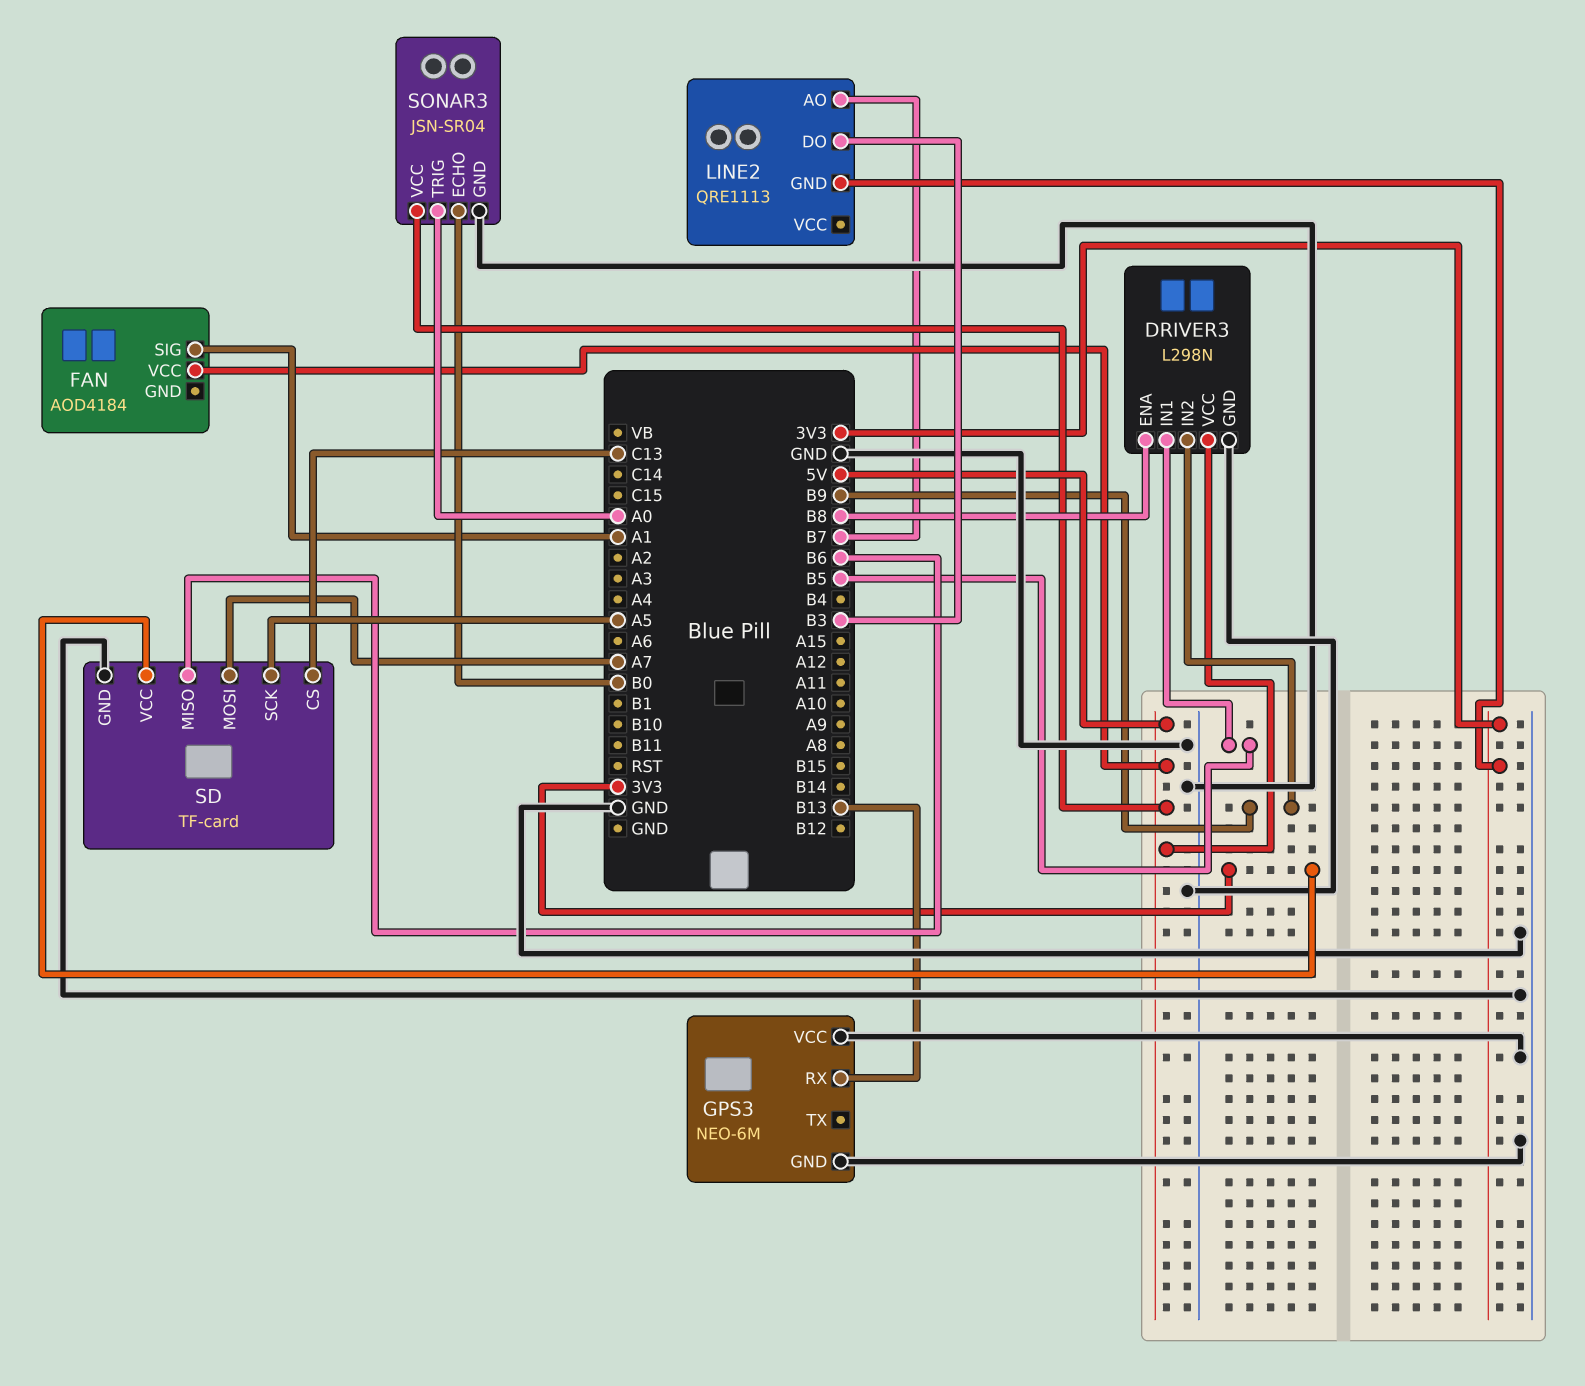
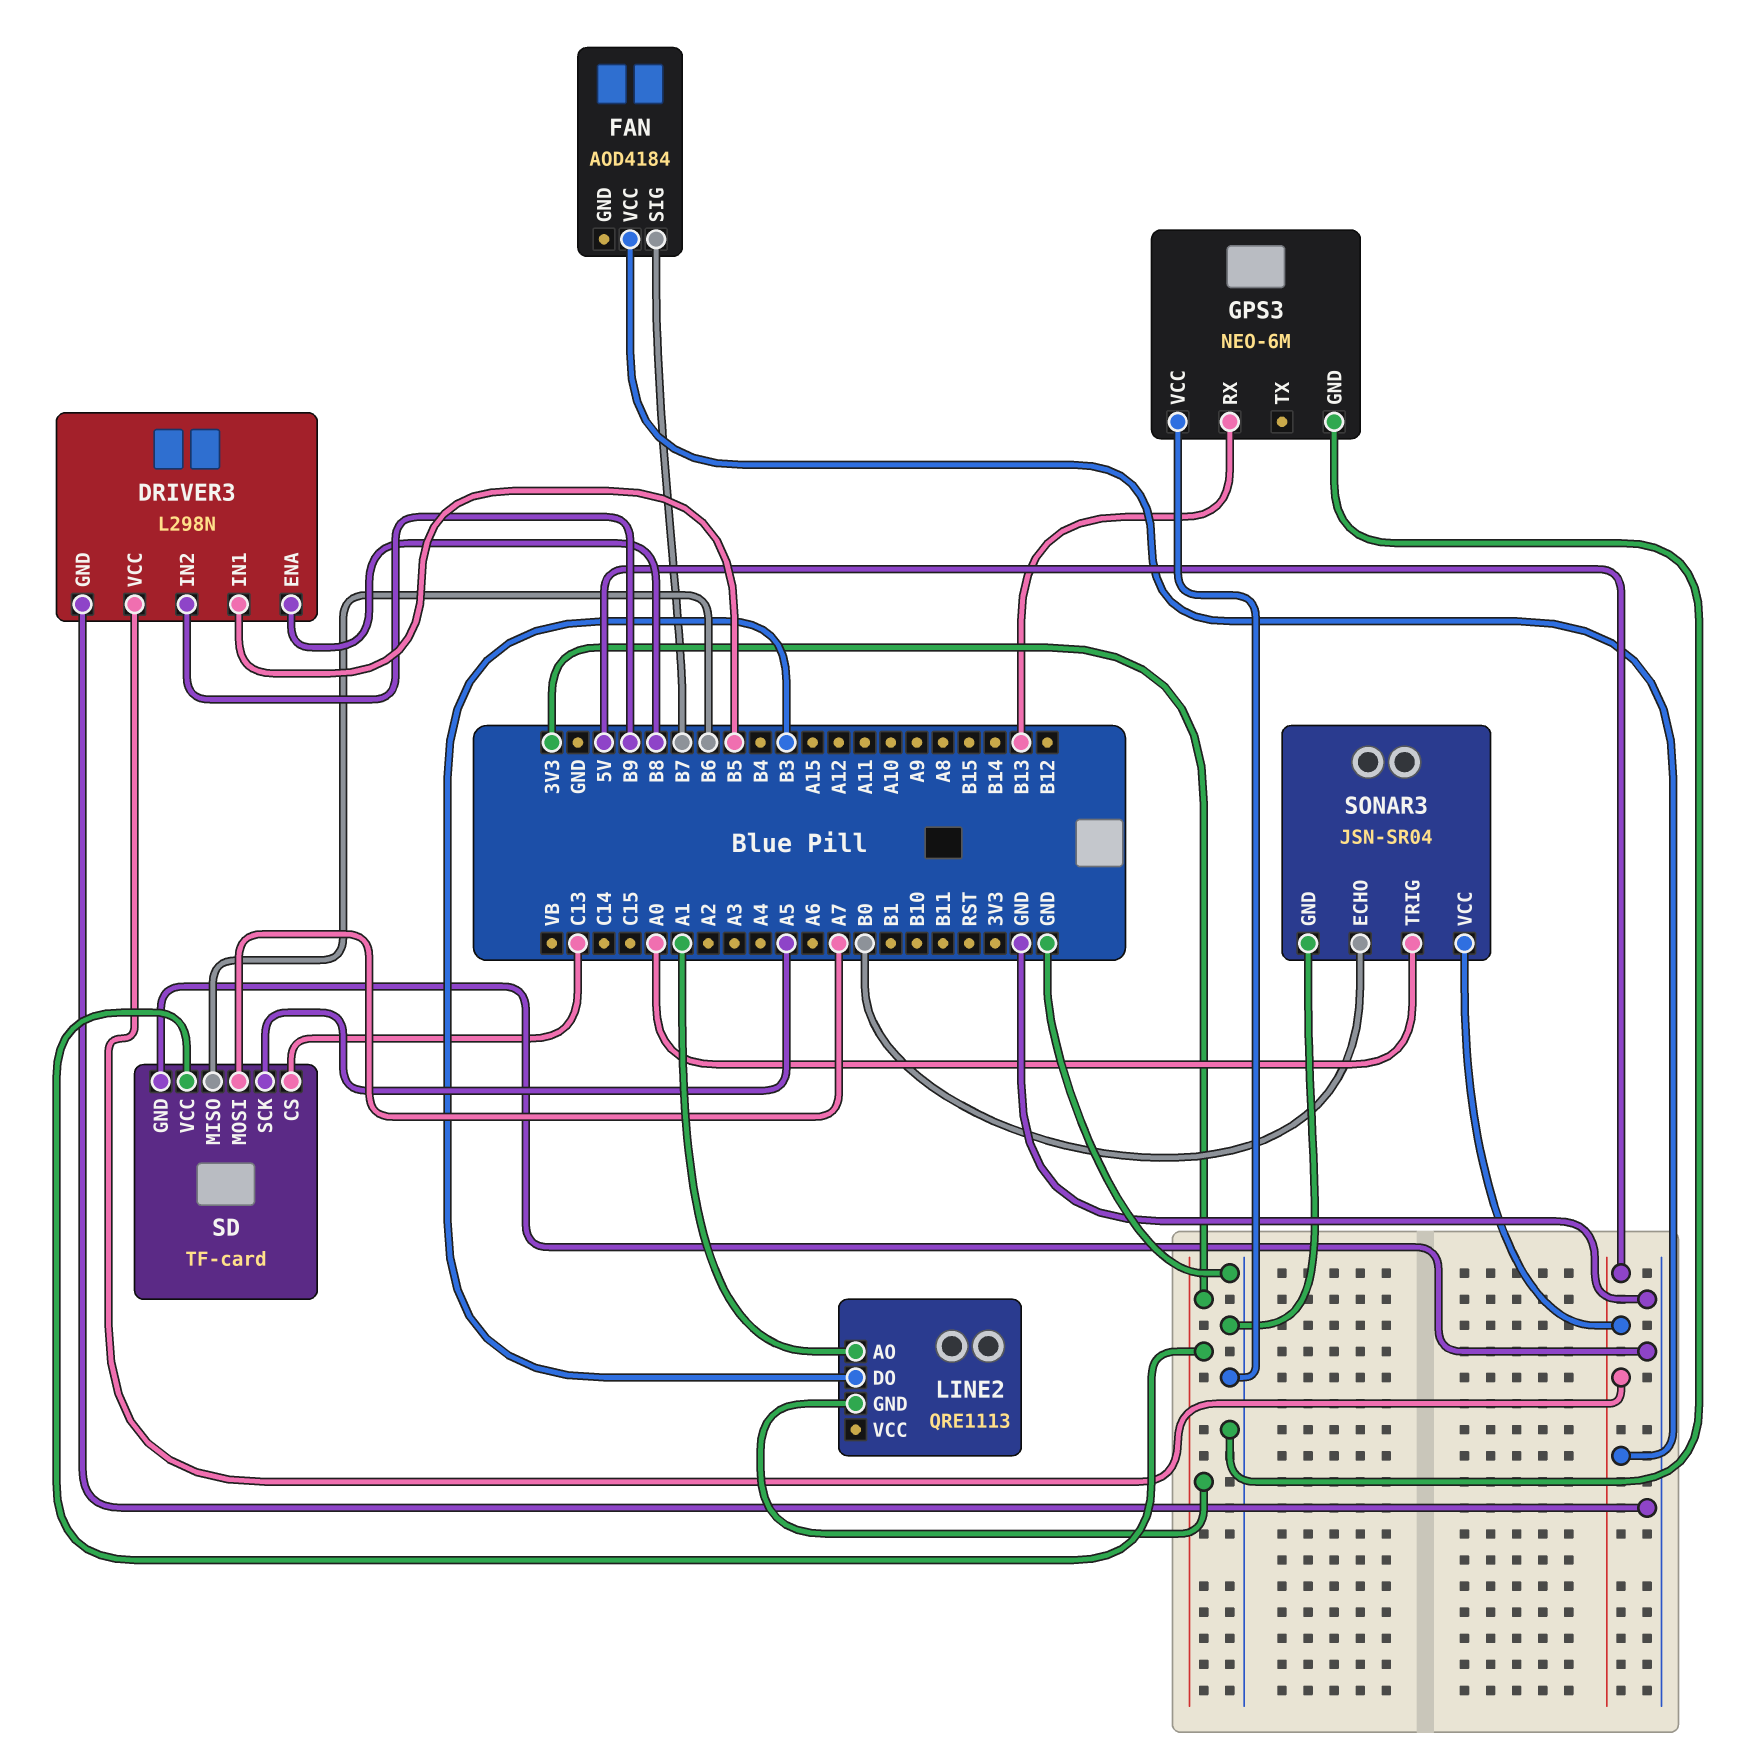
FAN pin SIG: A1 -> B7
LINE2 pin AO: B7 -> A1

